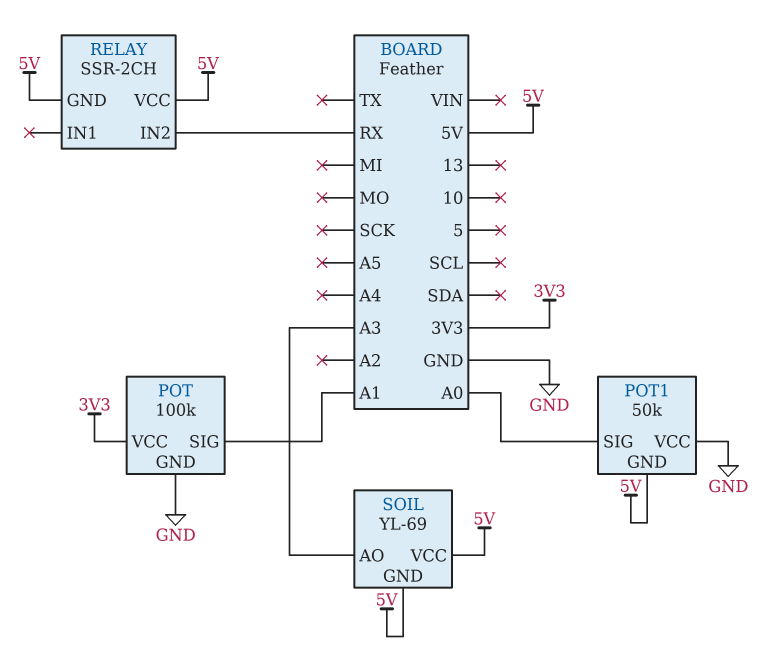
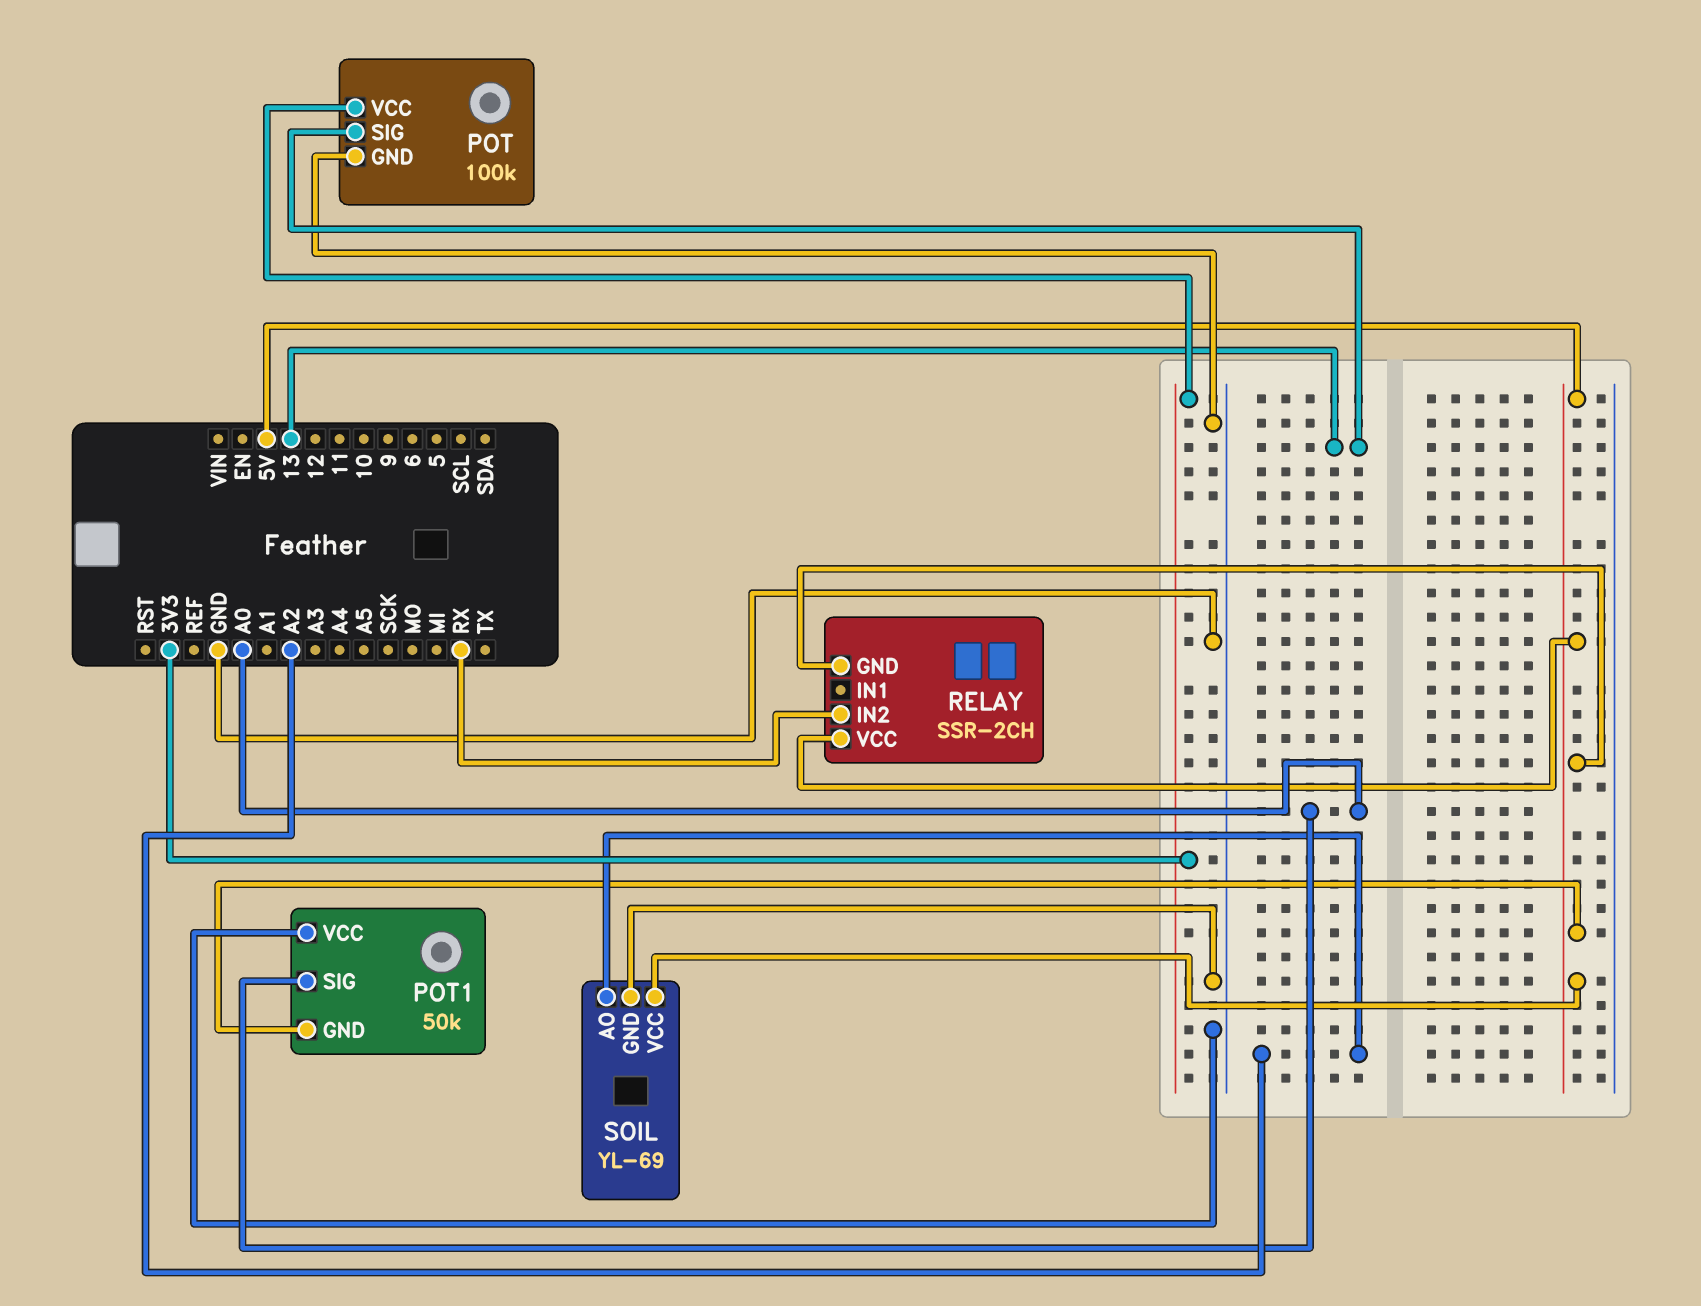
POT pin SIG: A1 -> 13
SOIL pin AO: A3 -> A2
SOIL pin GND: 5V -> GND

